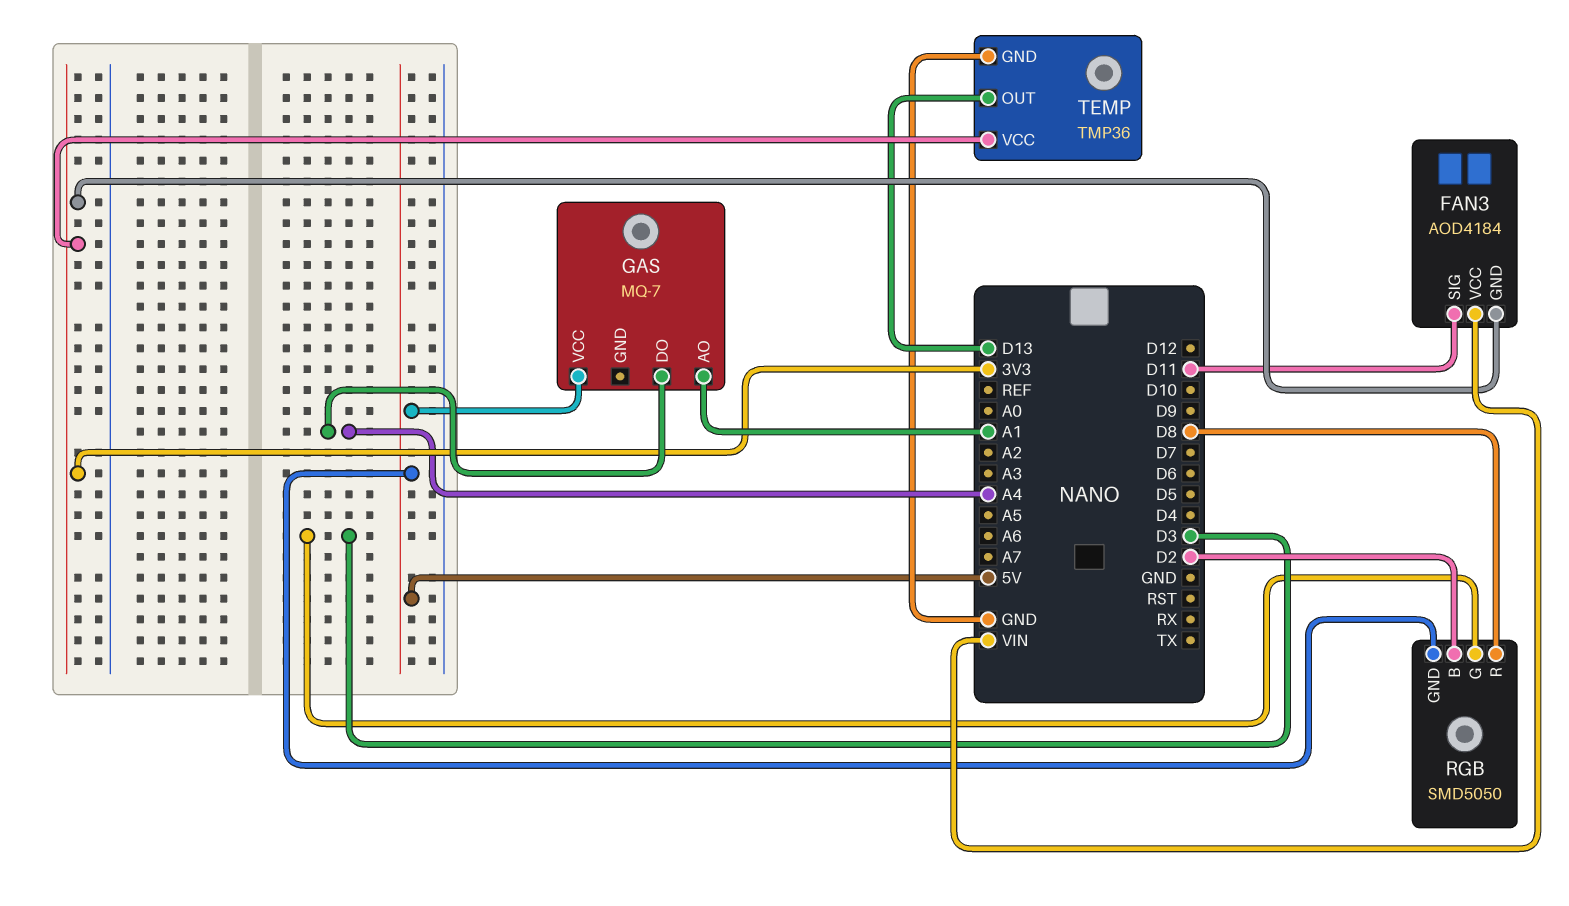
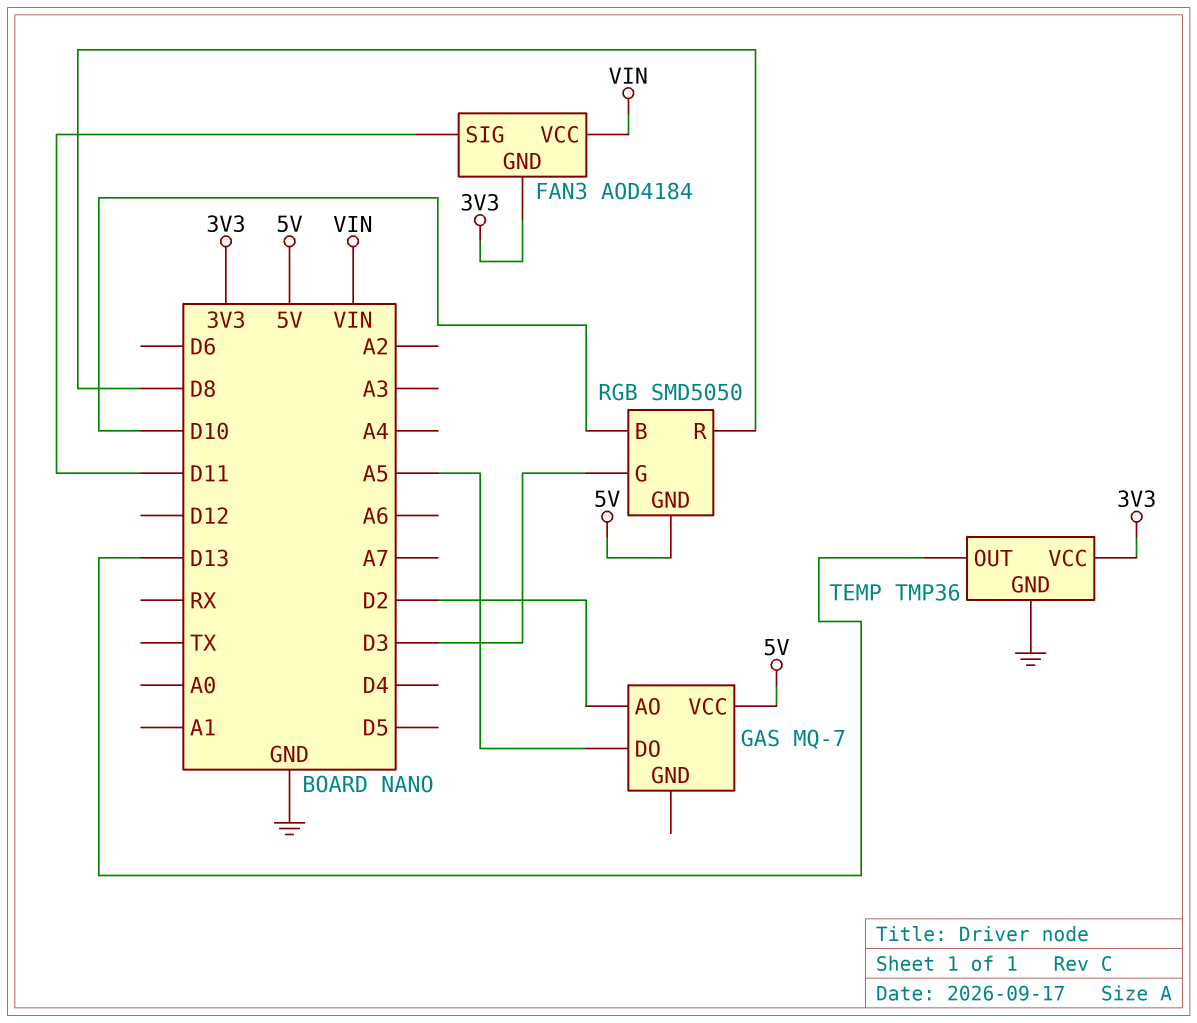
GAS pin AO: A1 -> D2
GAS pin DO: A4 -> A5
RGB pin B: D2 -> D10

